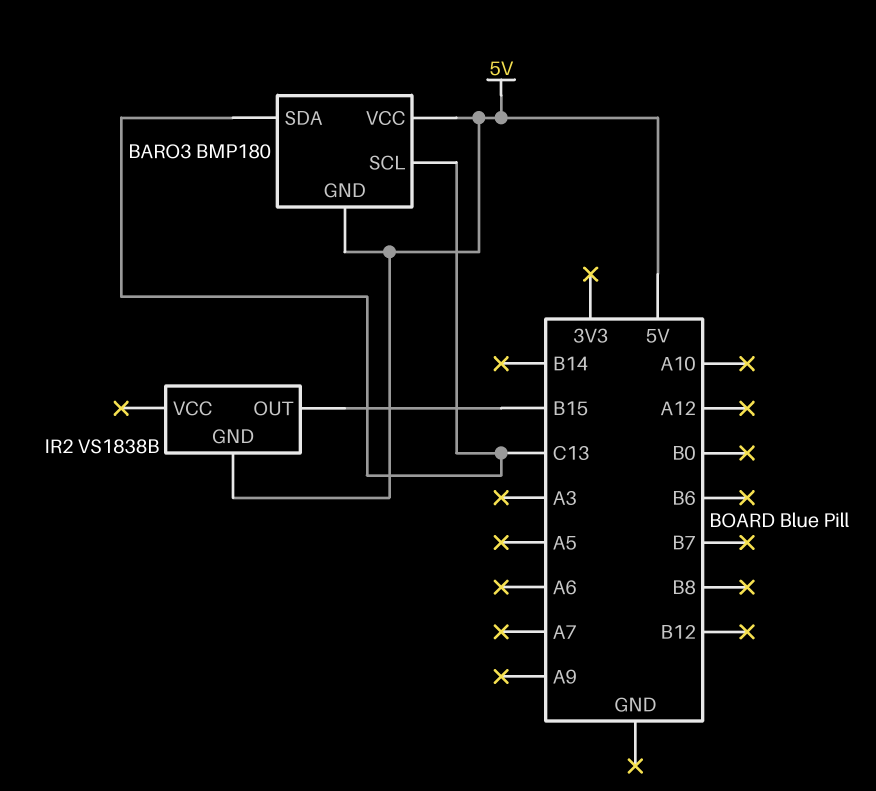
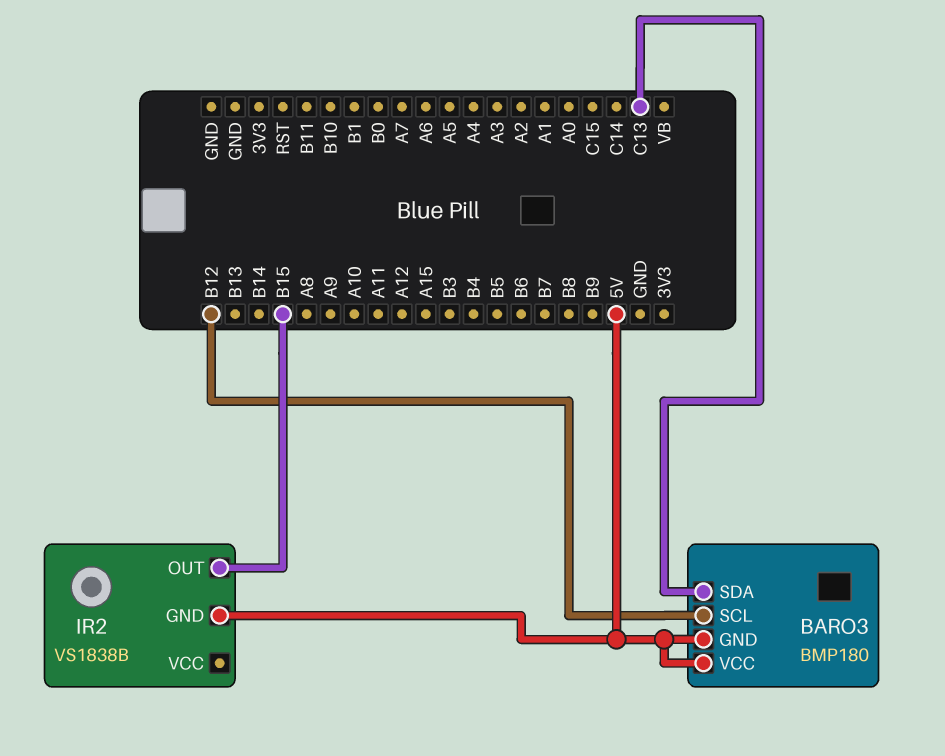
BARO3 pin SCL: C13 -> B12

